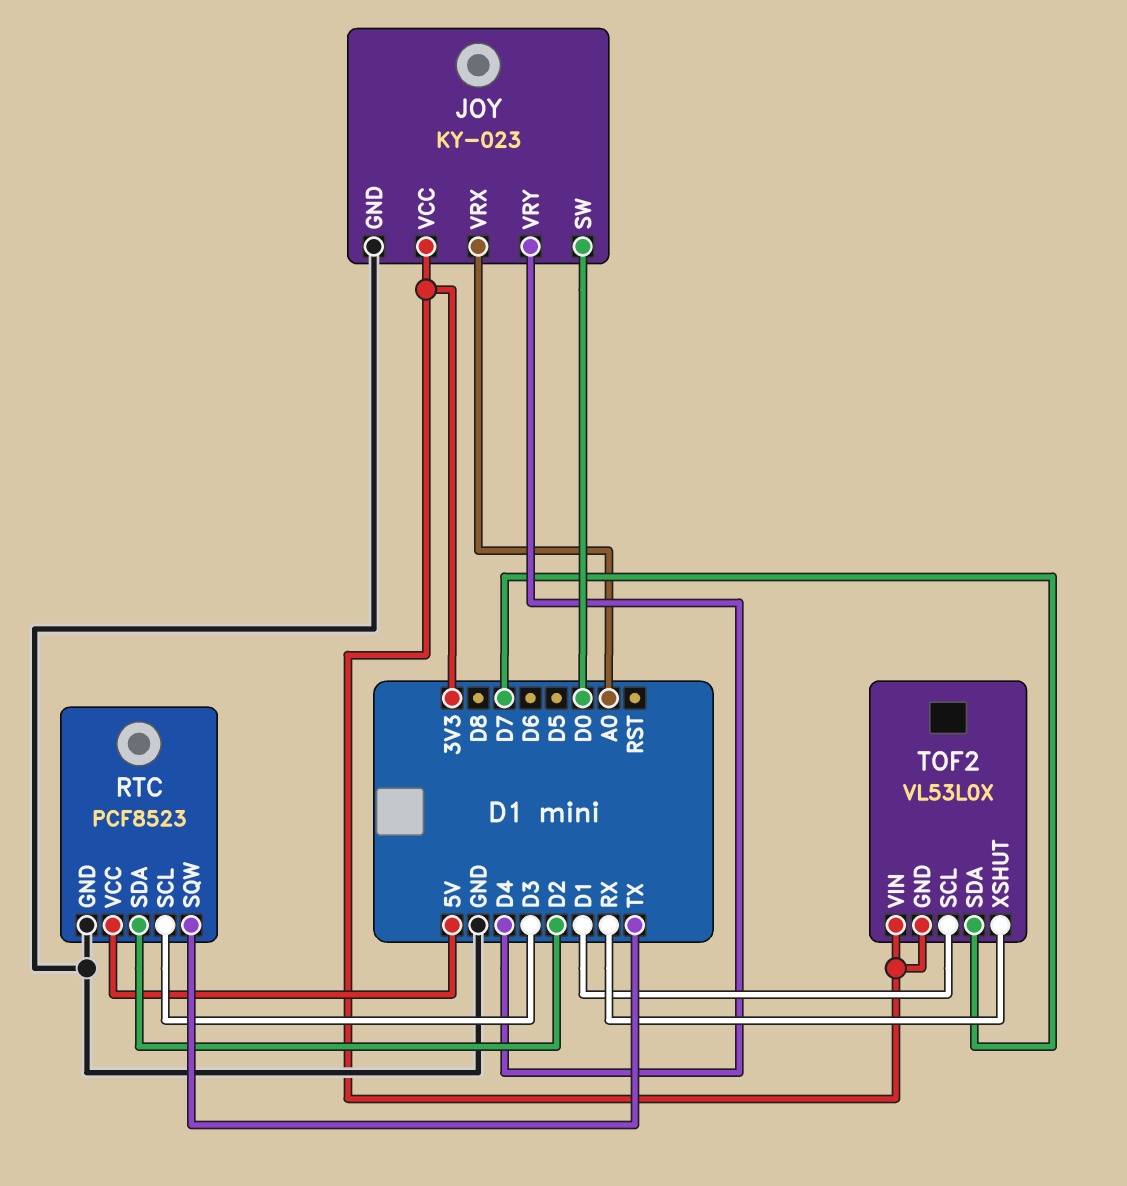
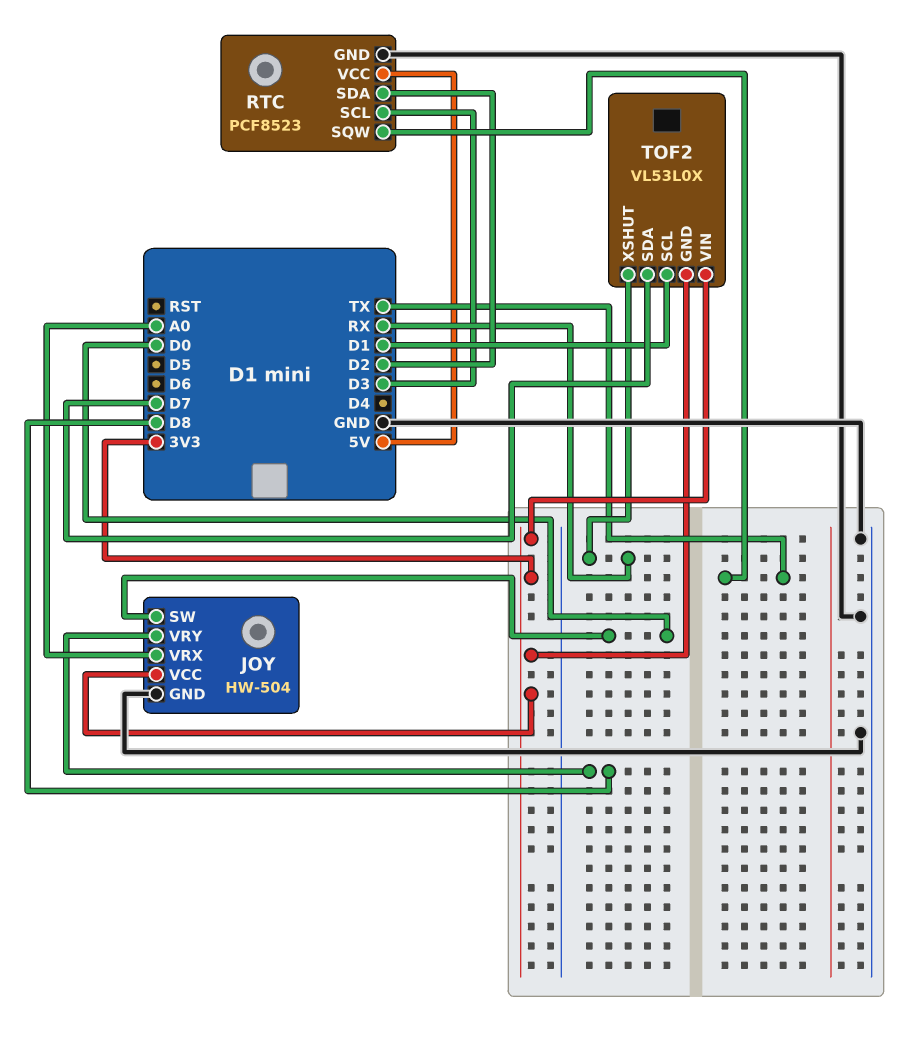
JOY: KY-023 -> HW-504
JOY pin VRY: D4 -> D8

